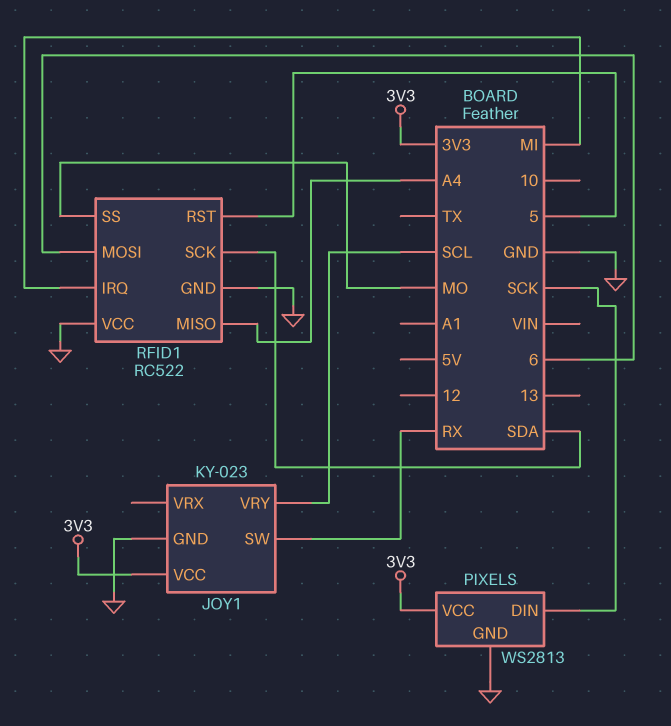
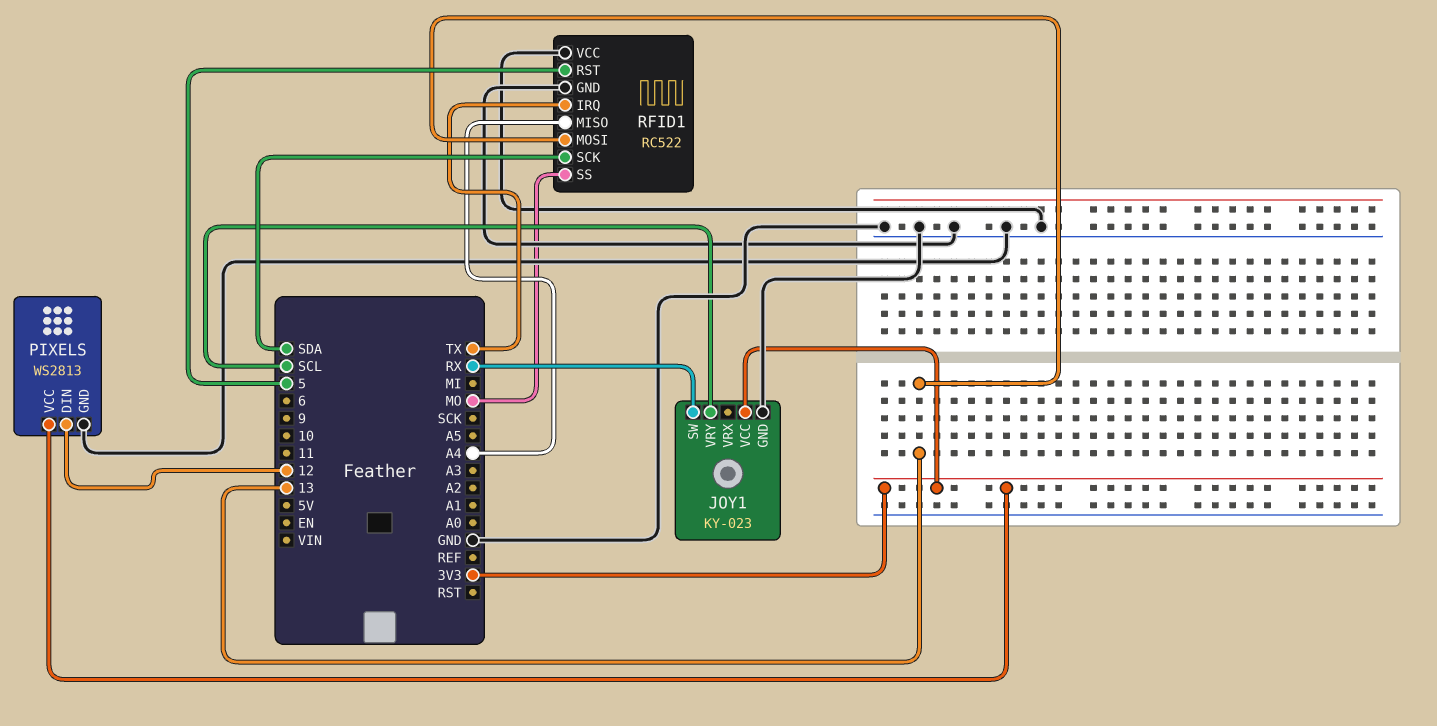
PIXELS pin DIN: SCK -> 12
RFID1 pin IRQ: MI -> TX
RFID1 pin MOSI: 6 -> 13

